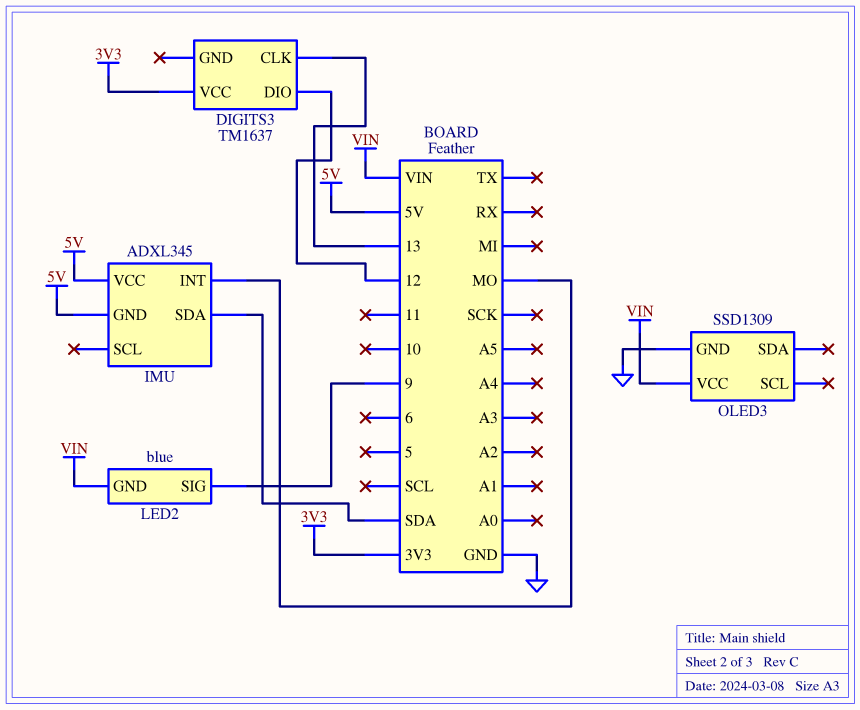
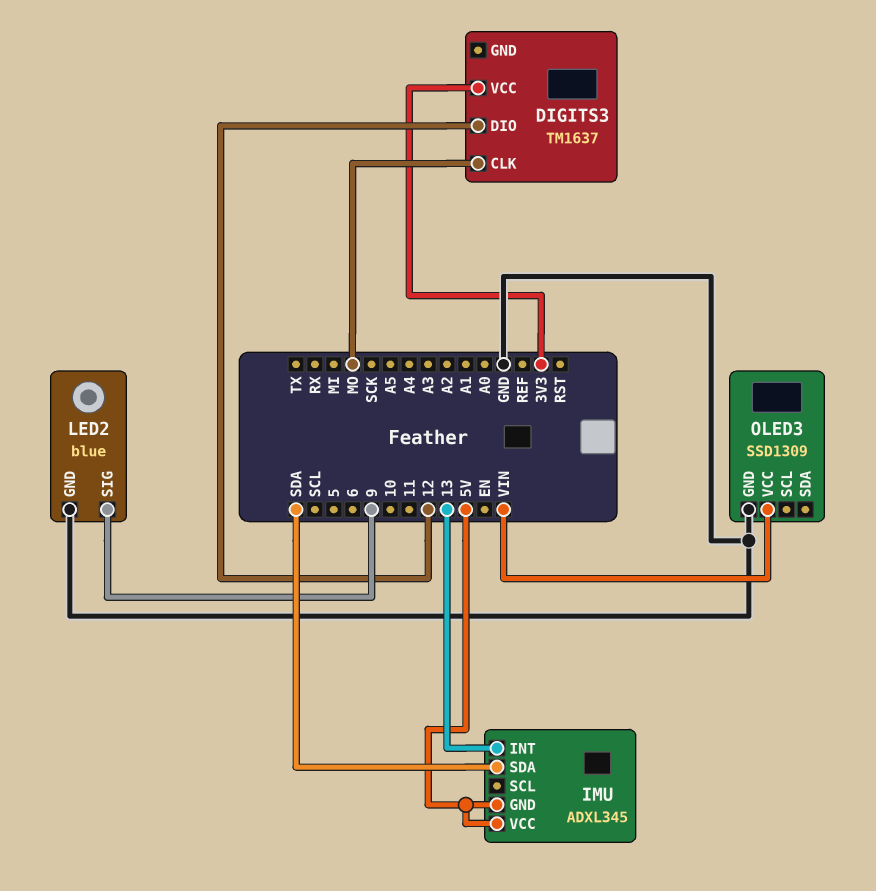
DIGITS3 pin CLK: 13 -> MO
IMU pin INT: MO -> 13
LED2 pin GND: VIN -> GND

